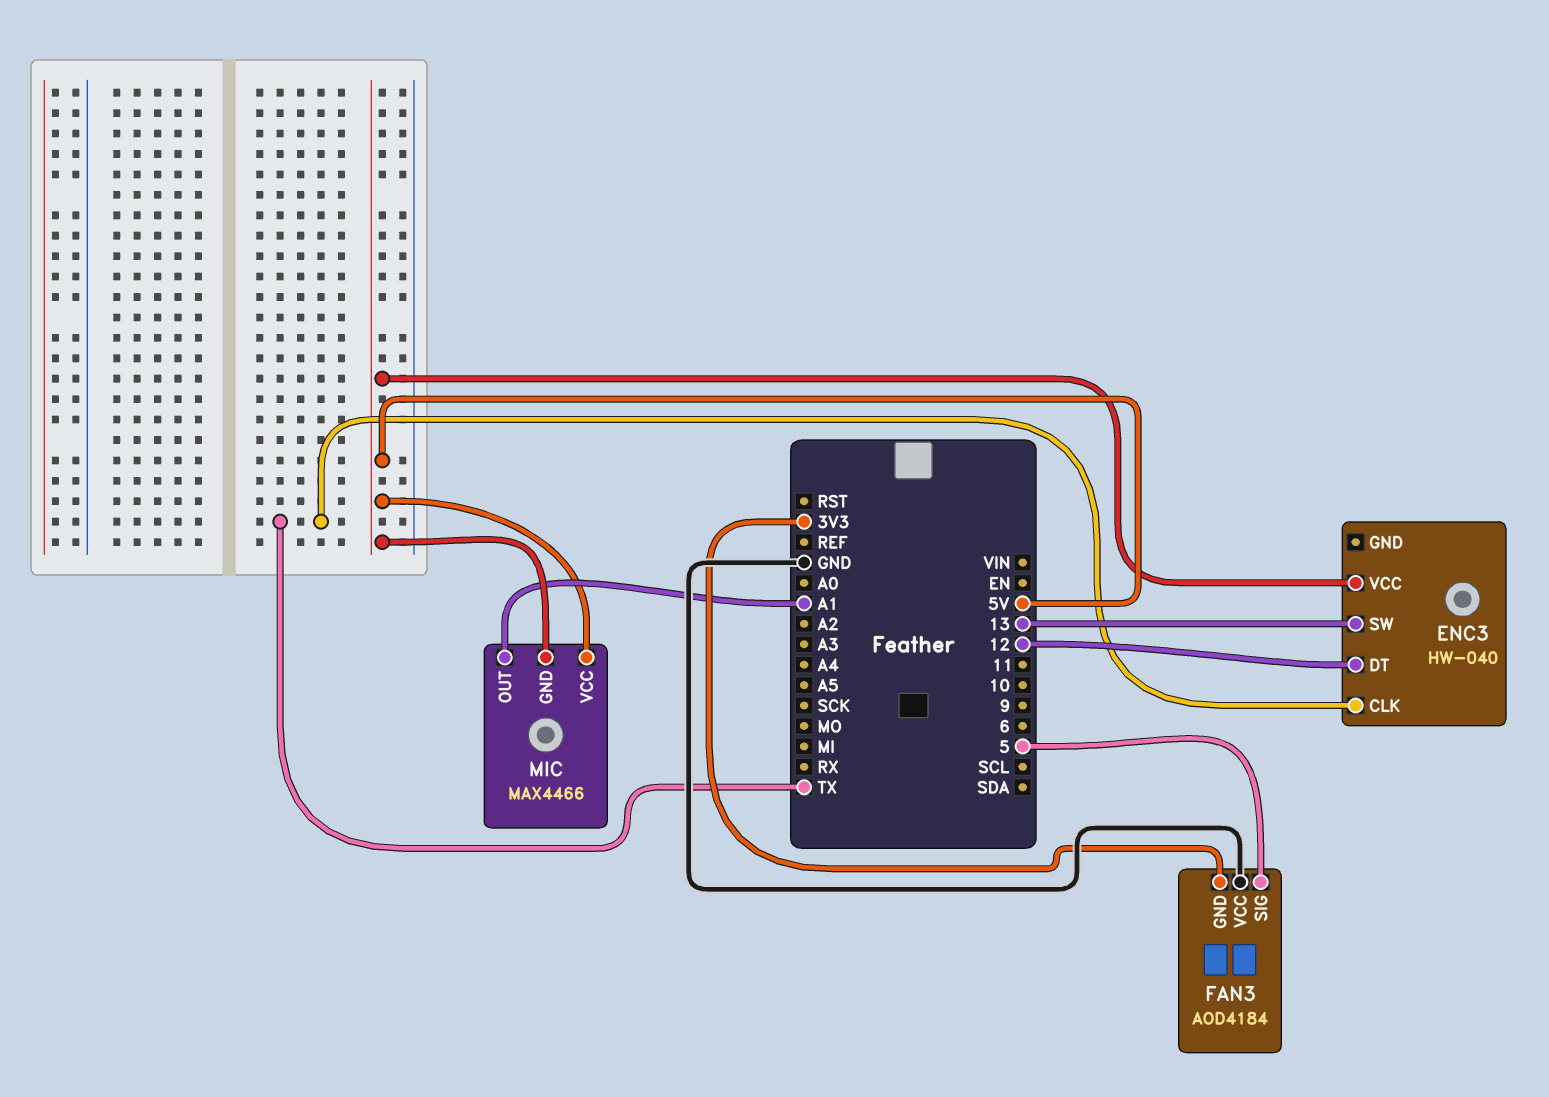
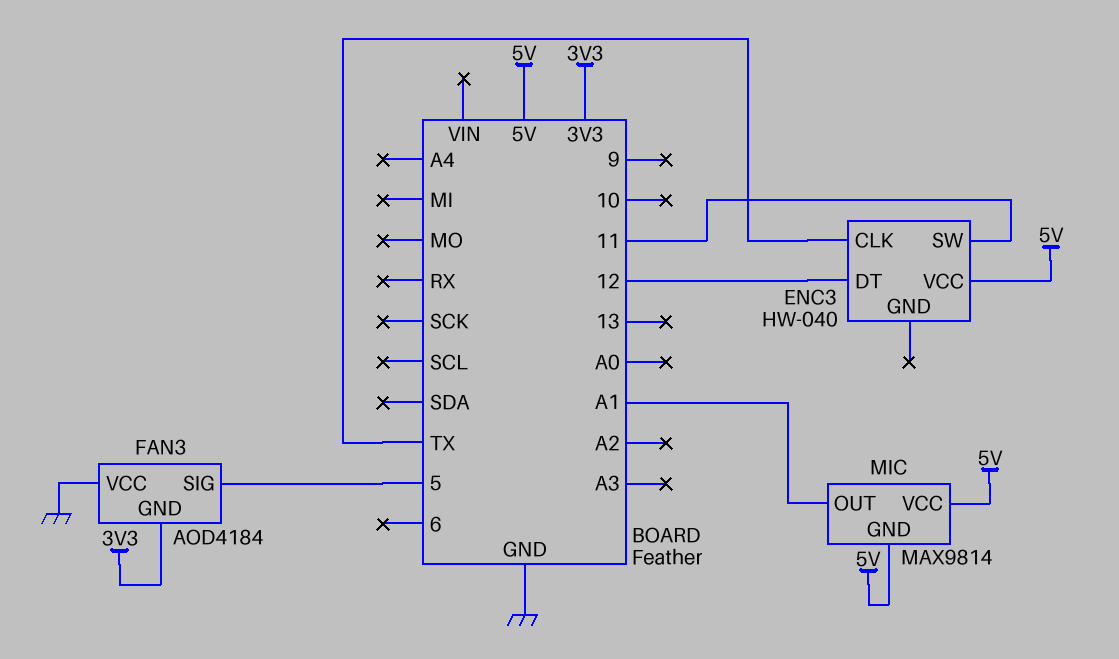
ENC3 pin SW: 13 -> 11
MIC: MAX4466 -> MAX9814

